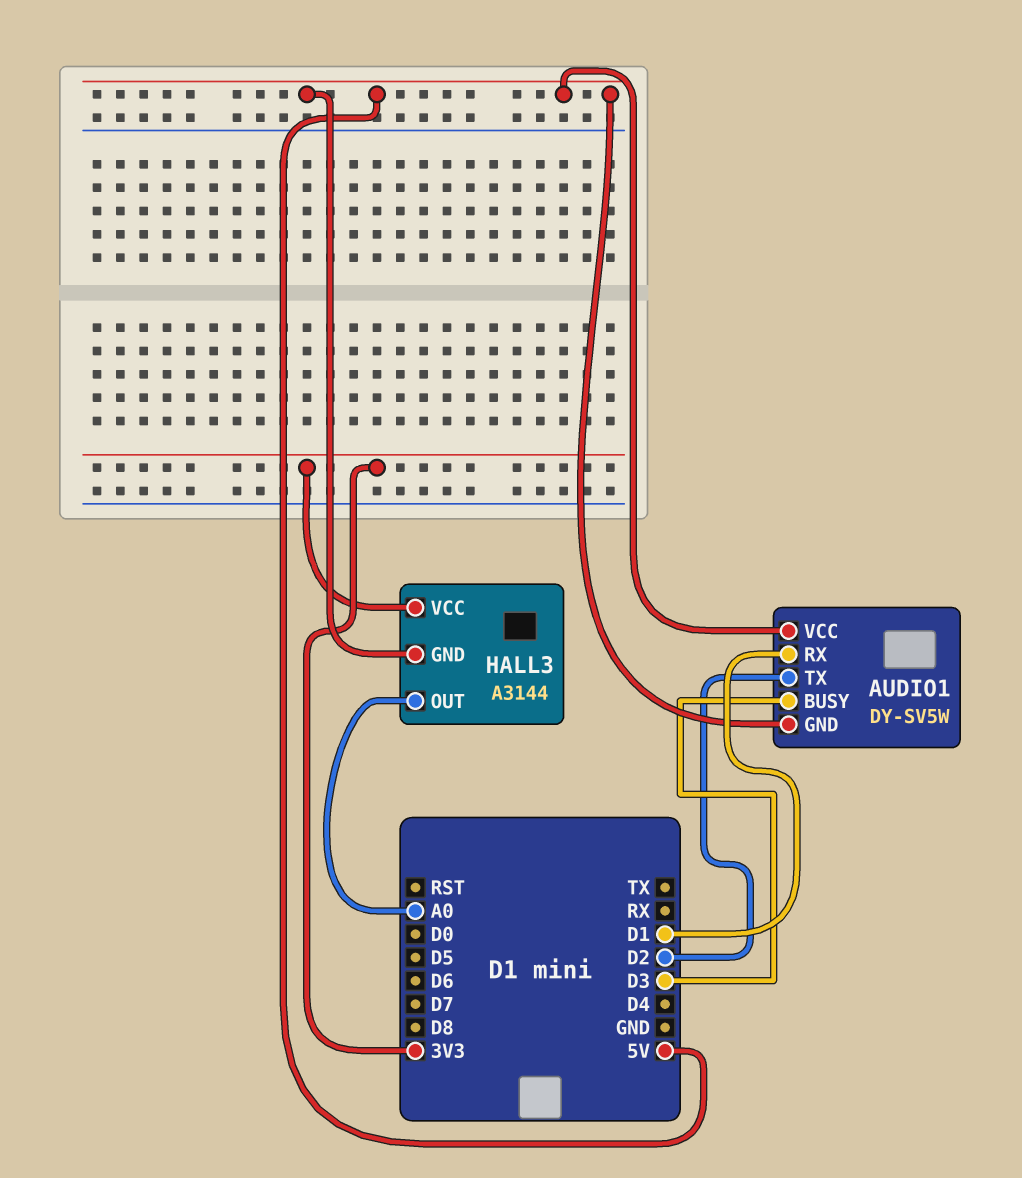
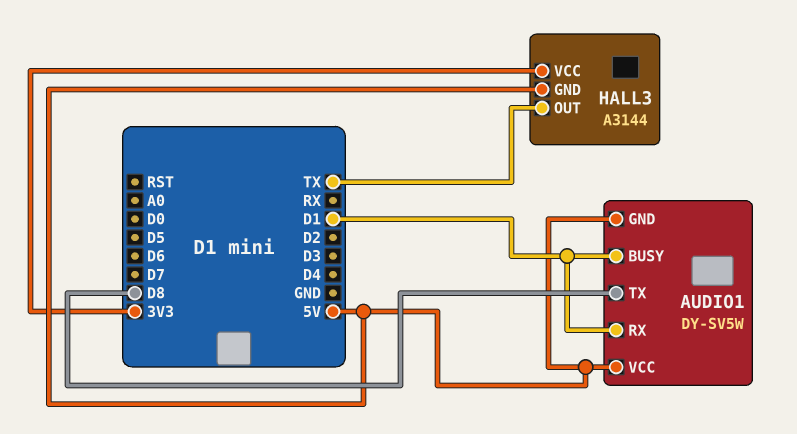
AUDIO1 pin BUSY: D3 -> D1
AUDIO1 pin TX: D2 -> D8
HALL3 pin OUT: A0 -> TX

